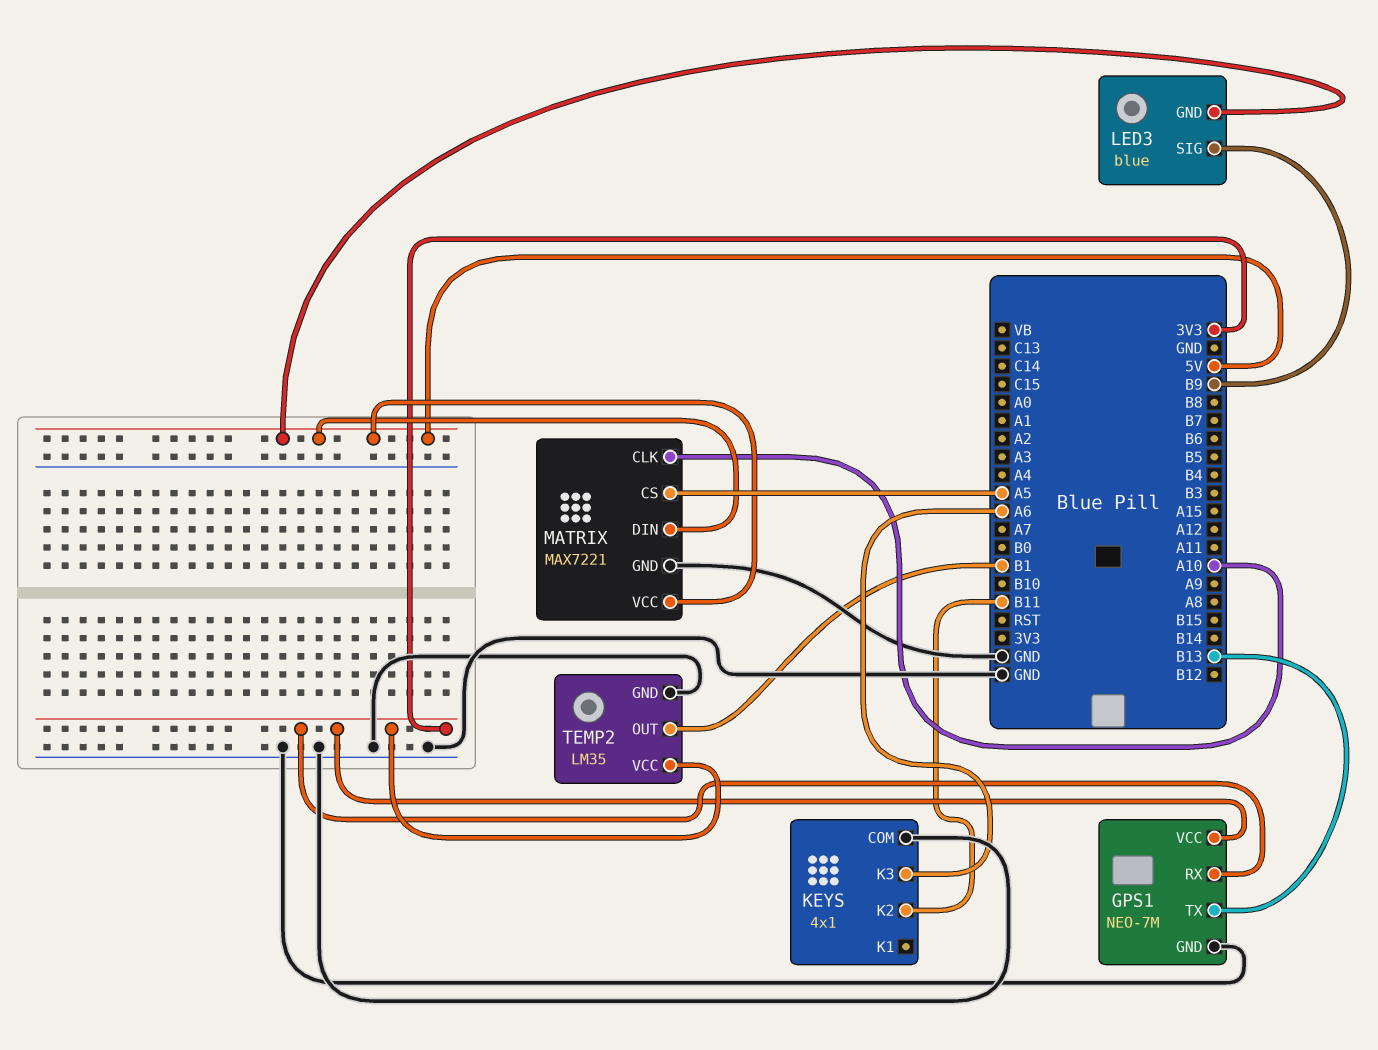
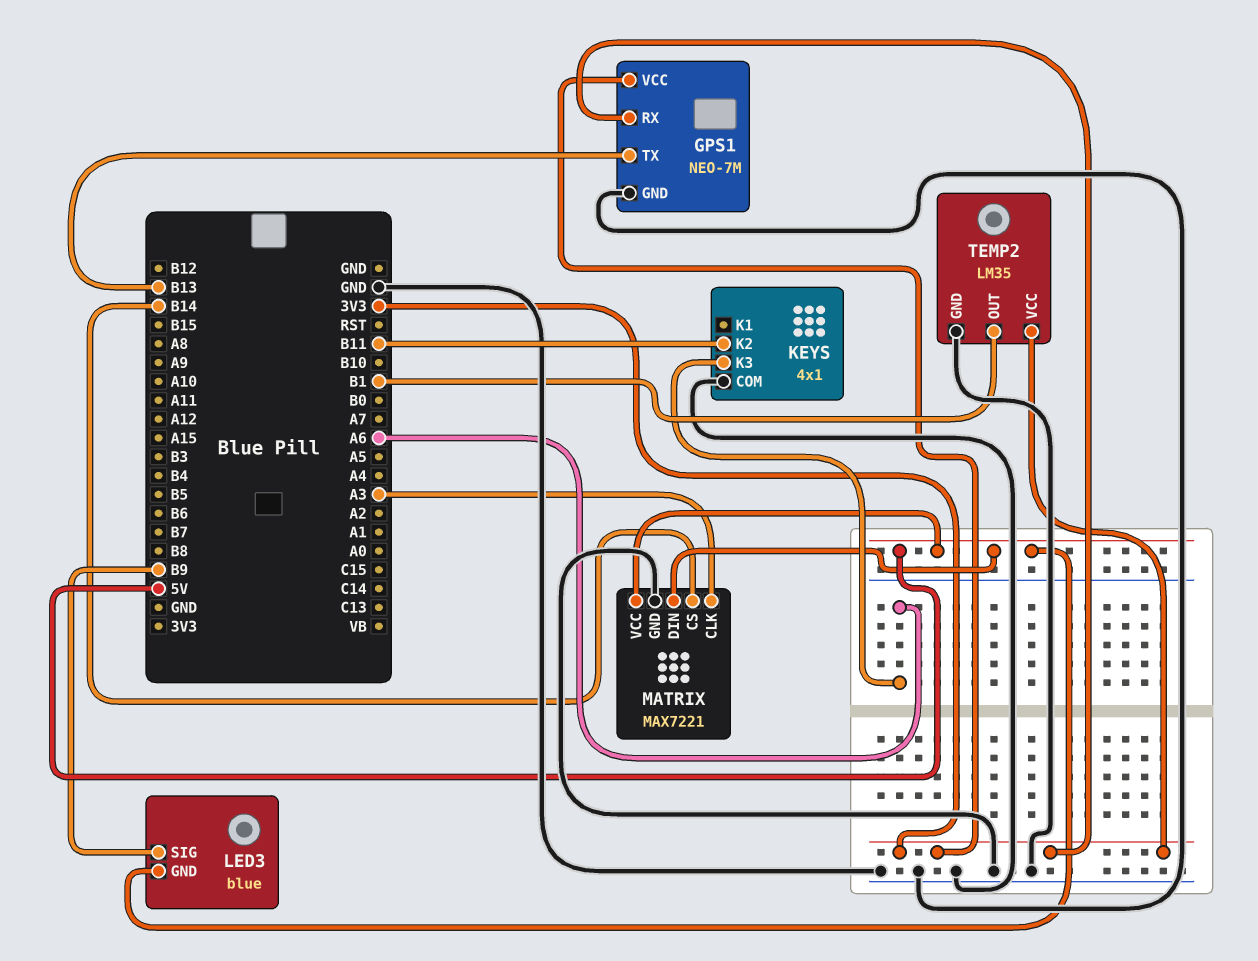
MATRIX pin CLK: A10 -> A3
MATRIX pin CS: A5 -> B14

